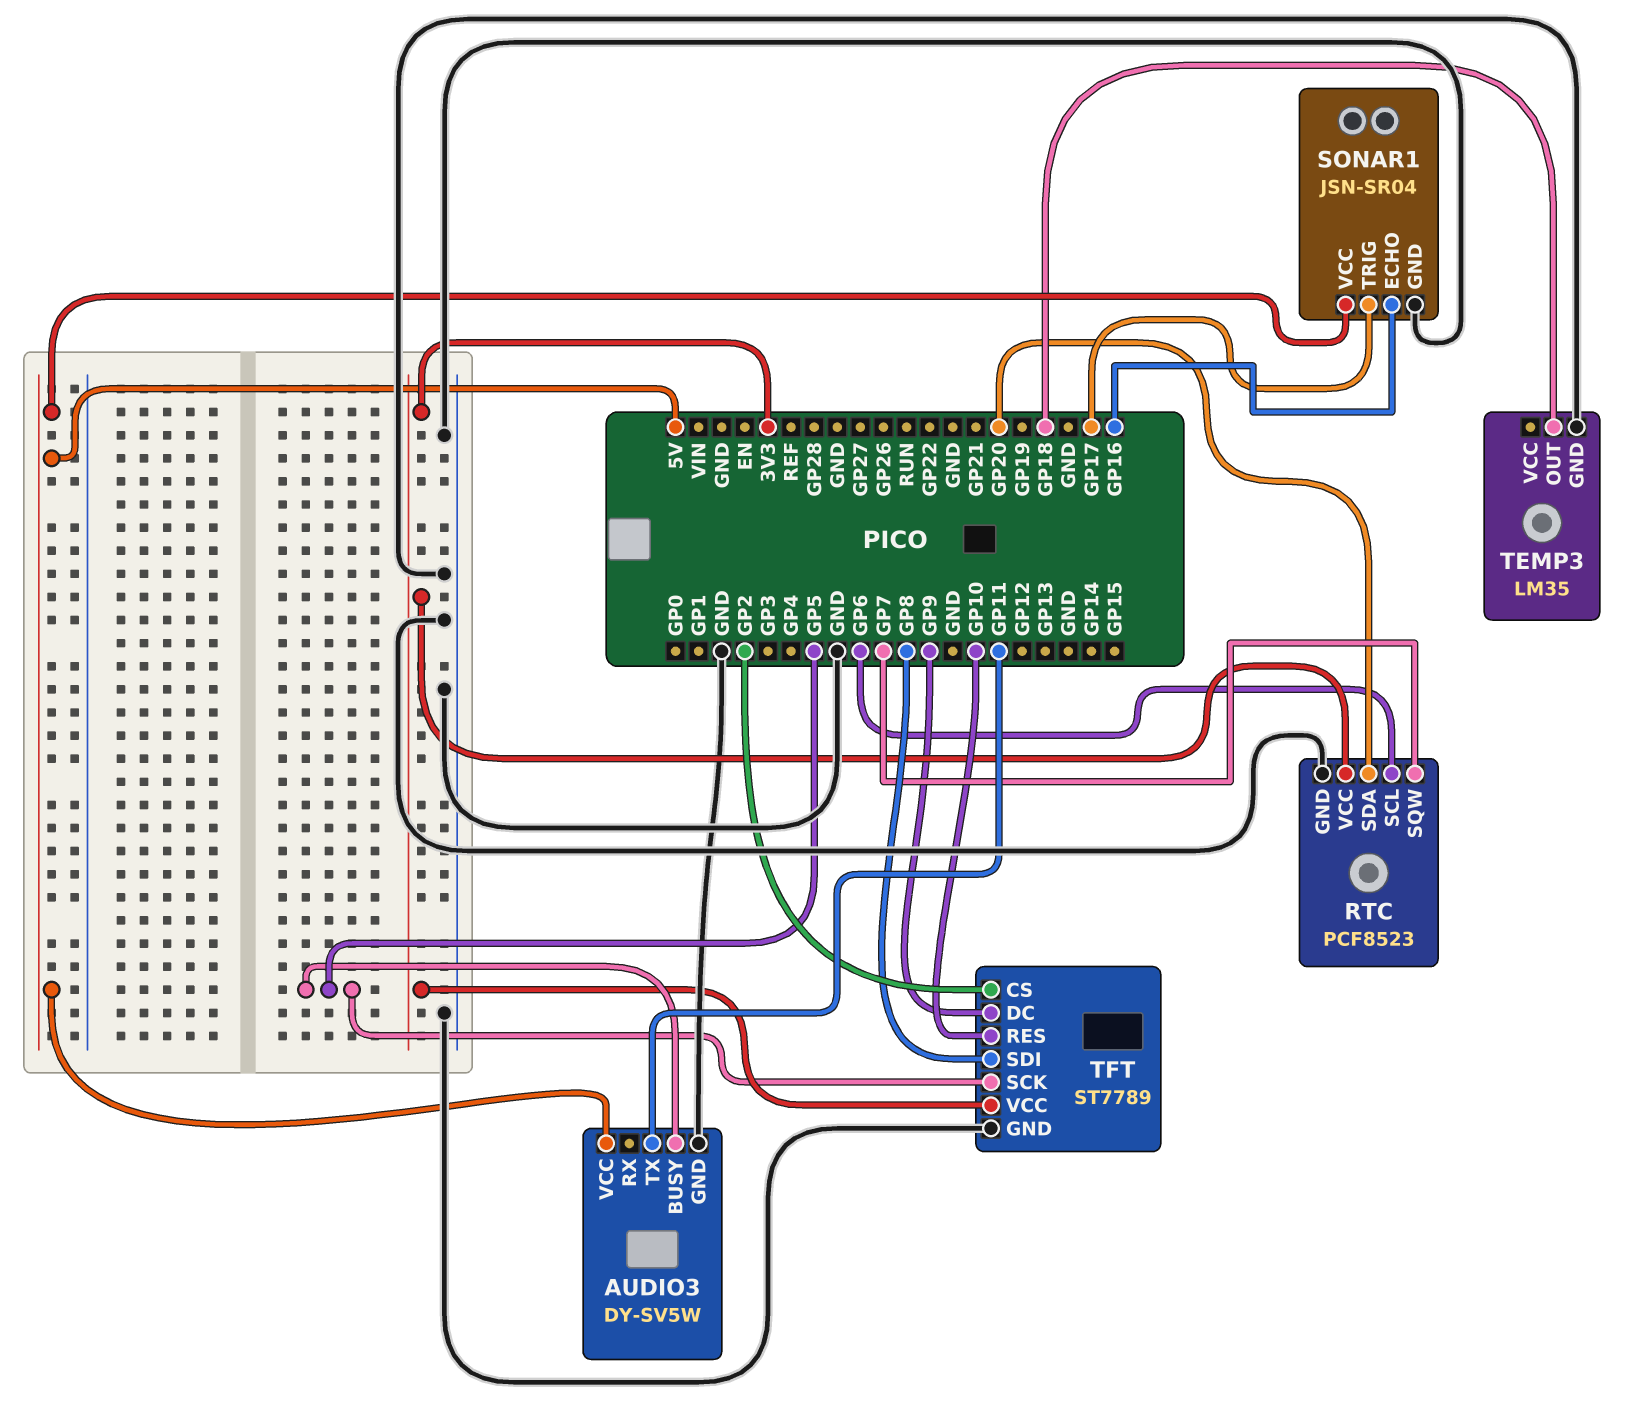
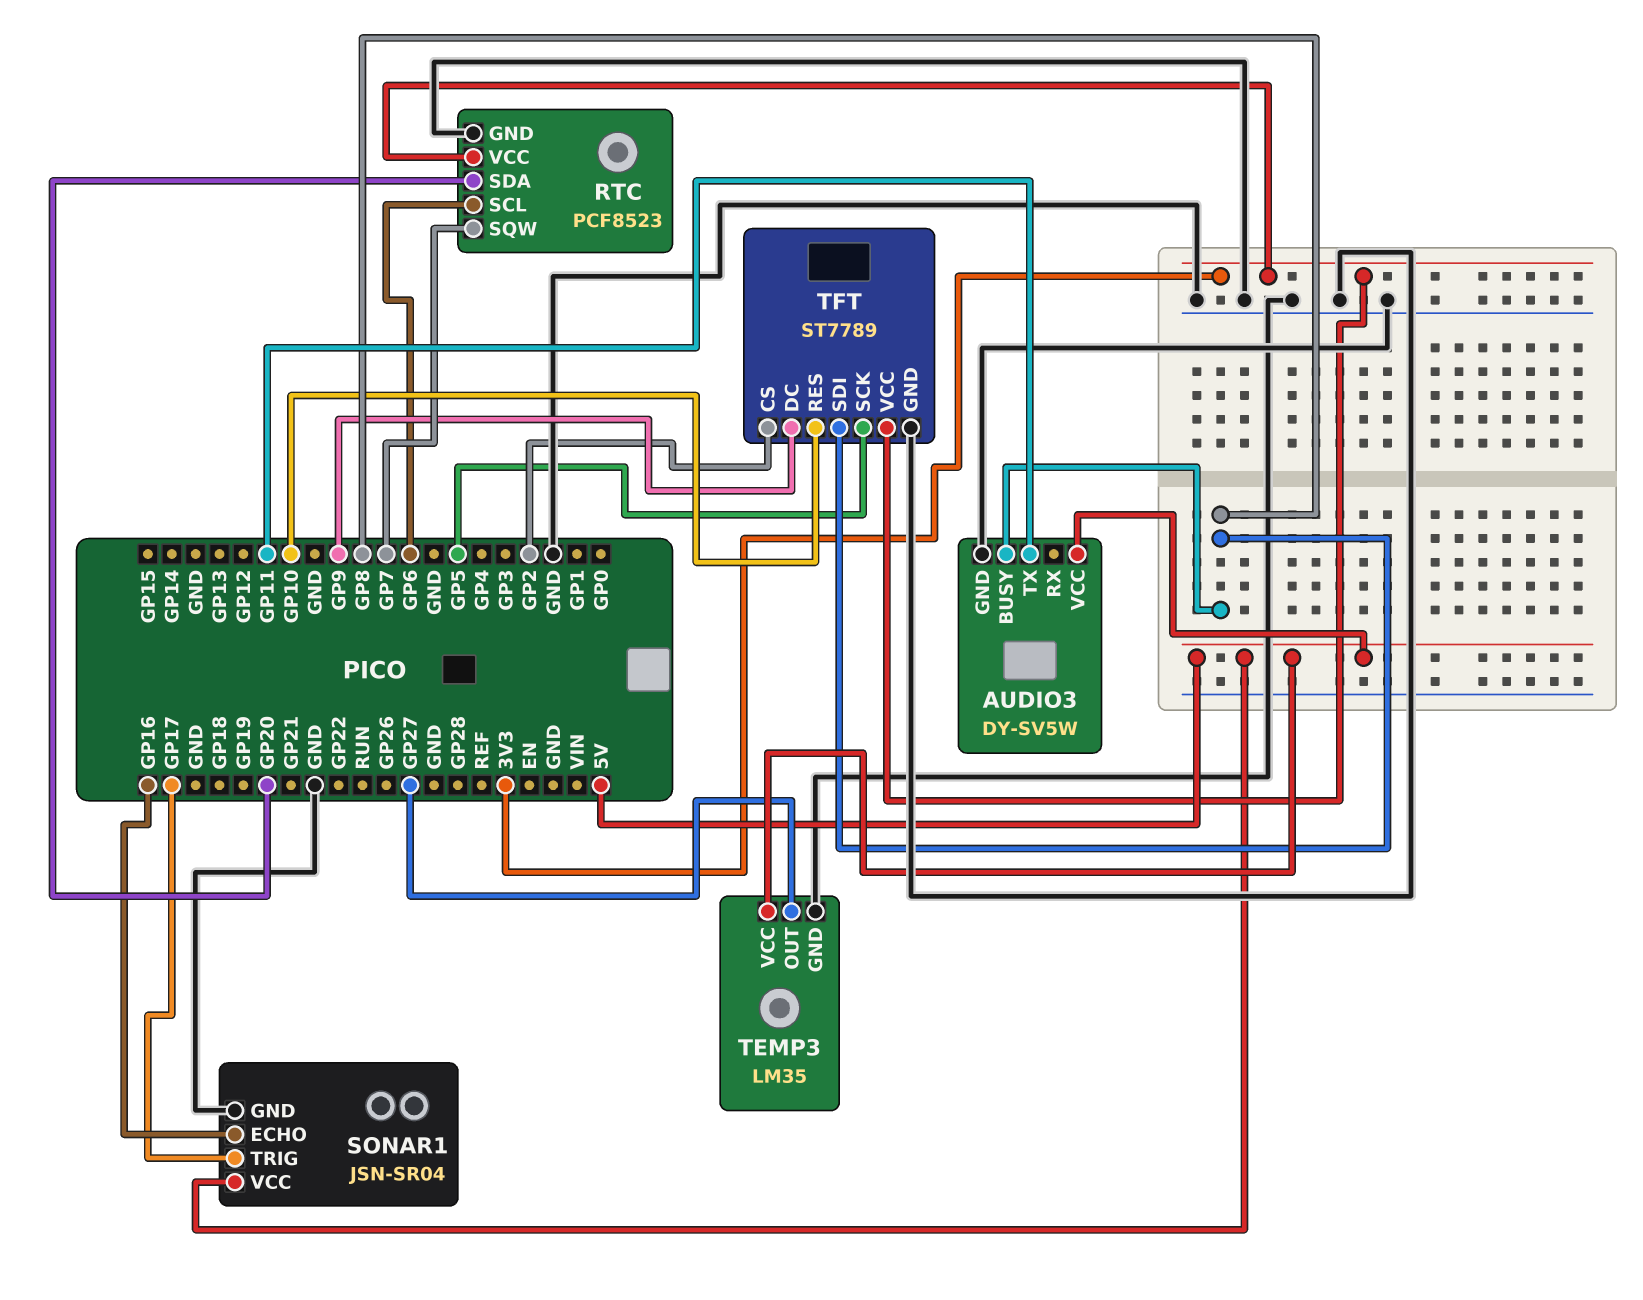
AUDIO3 pin BUSY: GP5 -> GP8
TEMP3 pin OUT: GP18 -> GP27
TEMP3 pin VCC: none -> 5V

